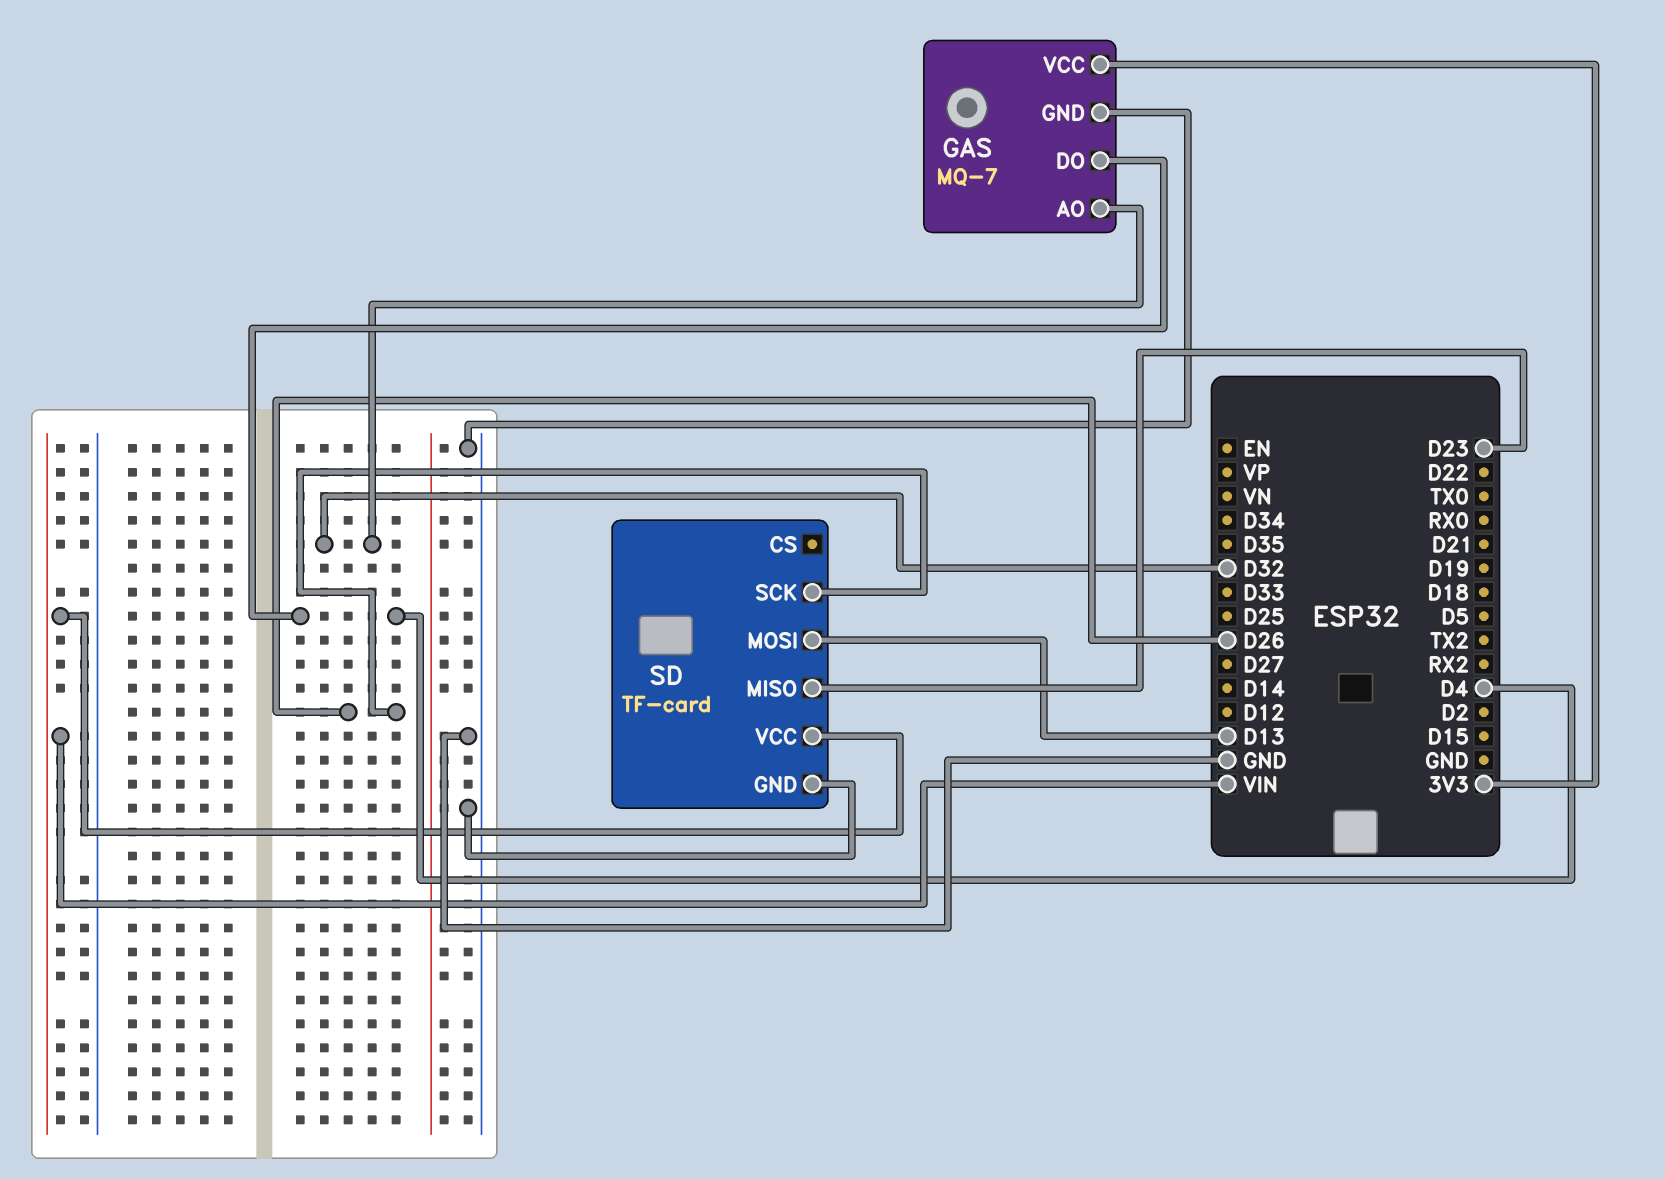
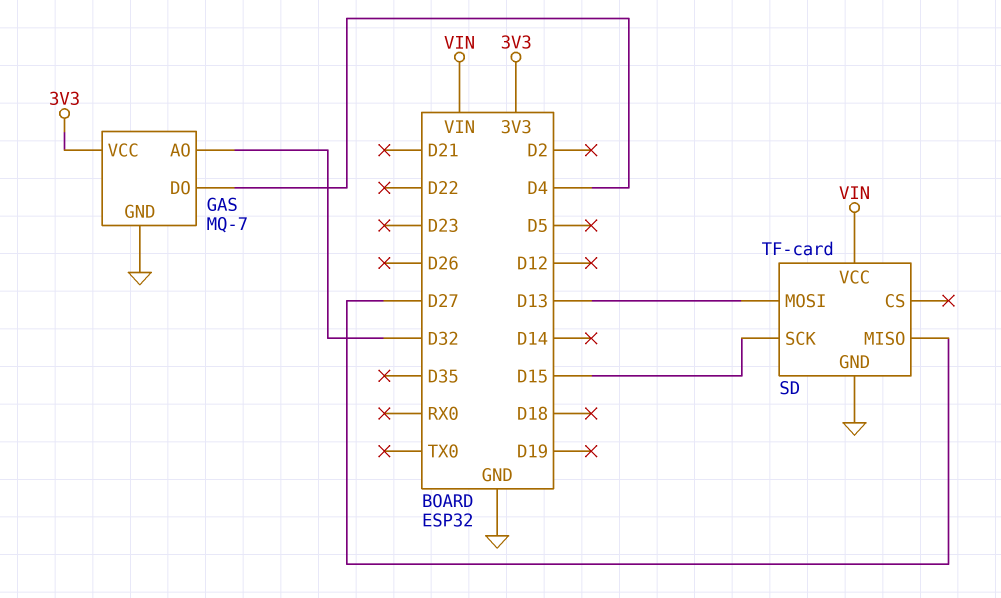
SD pin MISO: D23 -> D27
SD pin SCK: D26 -> D15

